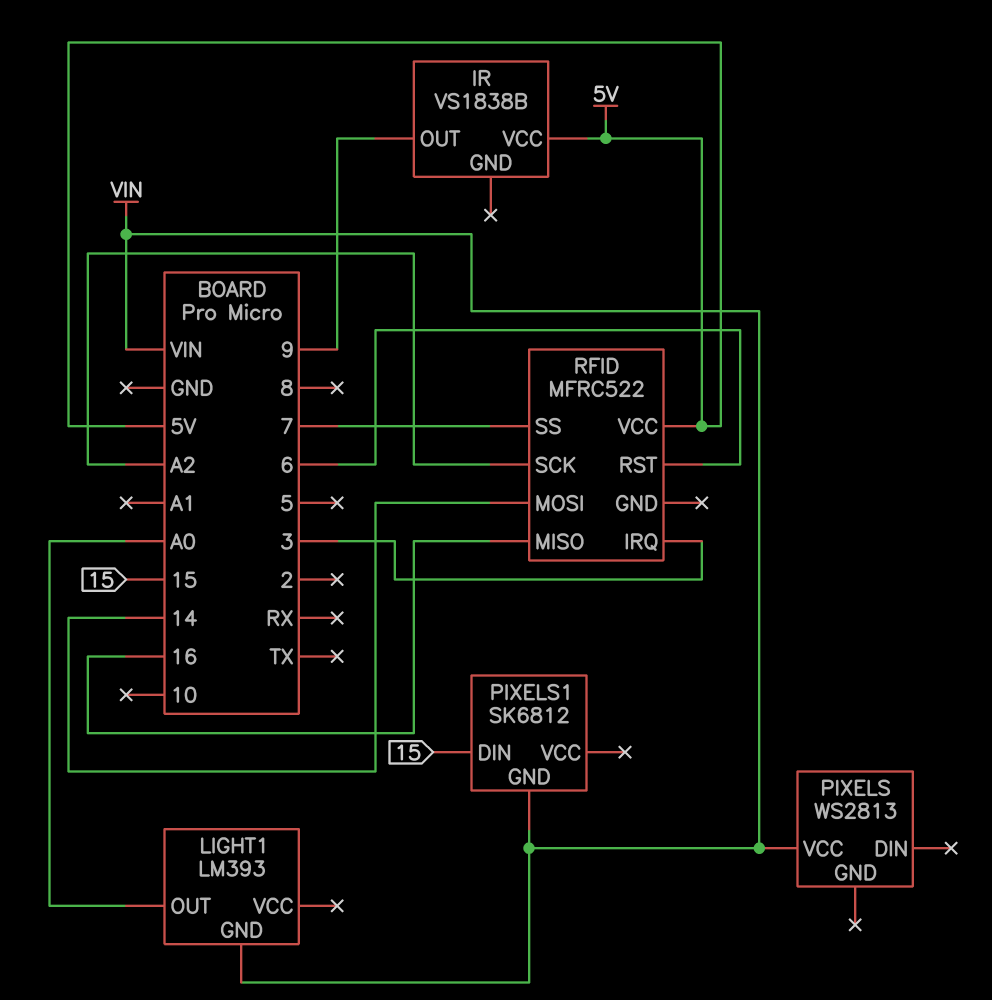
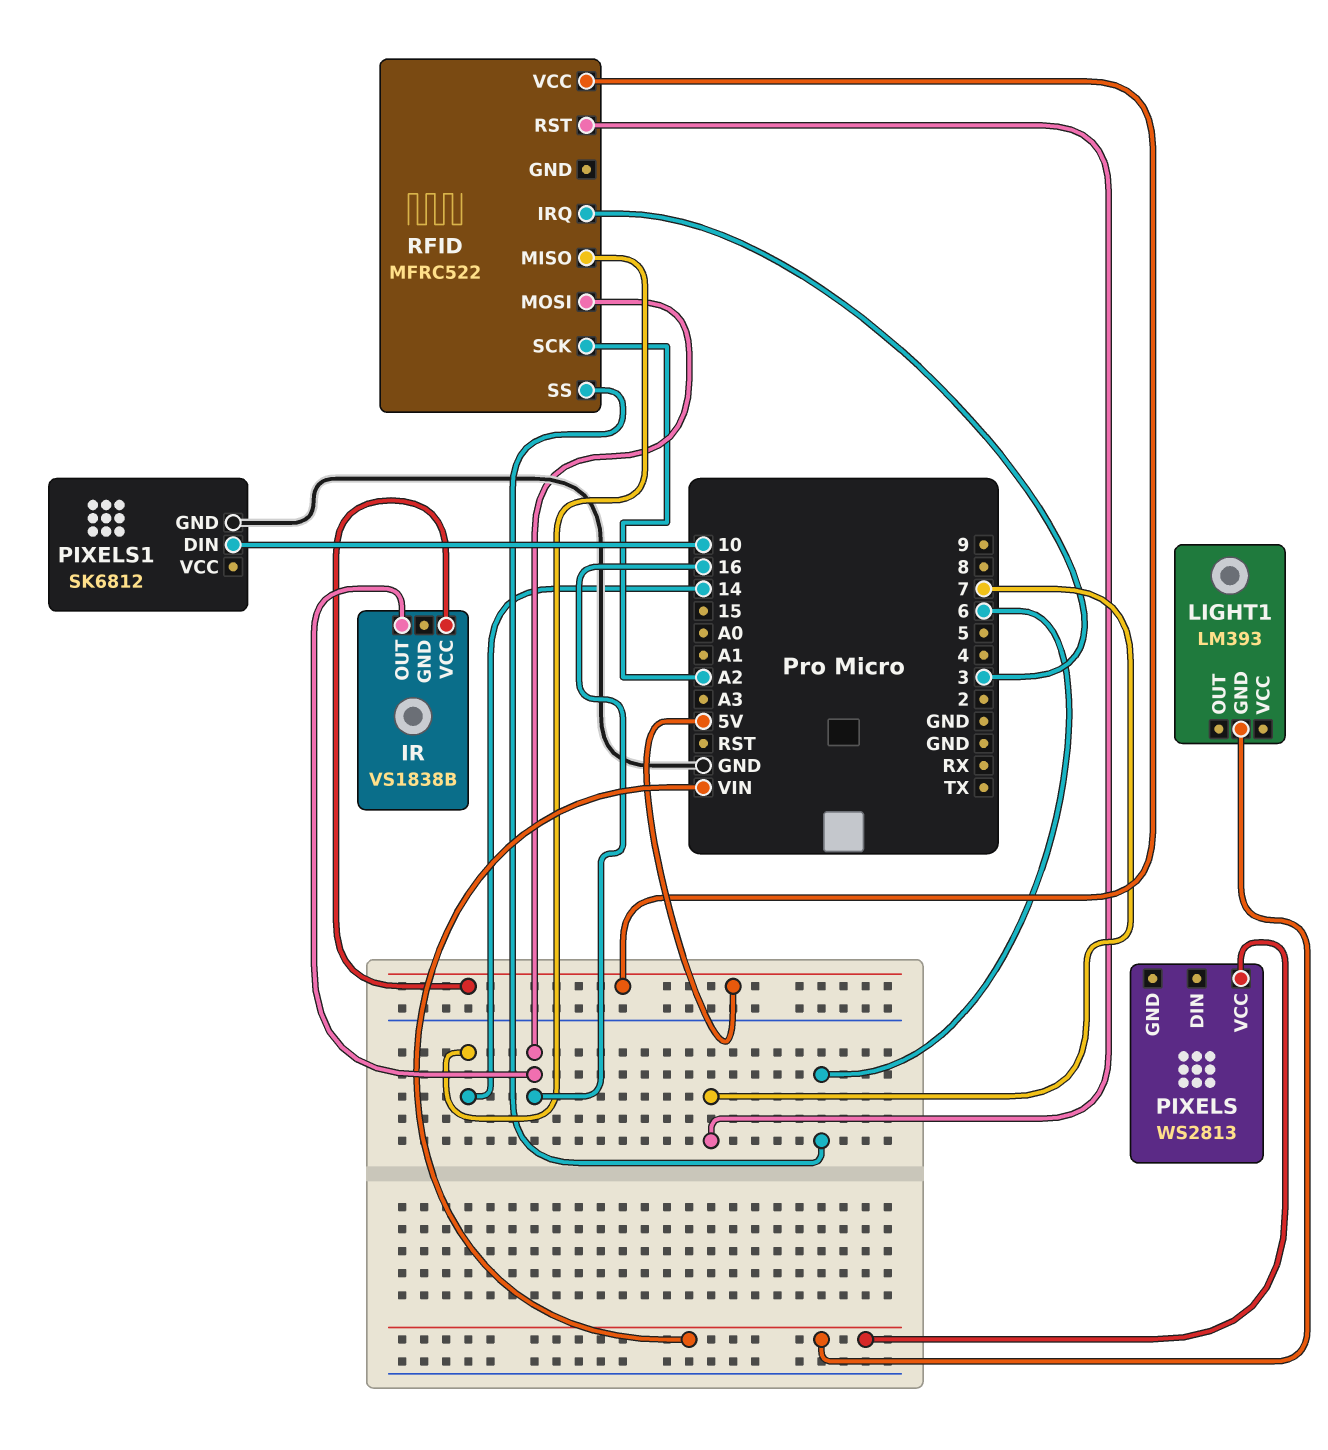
IR pin OUT: 9 -> 16
LIGHT1 pin OUT: A0 -> none
PIXELS1 pin DIN: 15 -> 10
PIXELS1 pin GND: VIN -> GND
RFID pin MISO: 16 -> 14
RFID pin MOSI: 14 -> 16
RFID pin RST: 6 -> 7
RFID pin SS: 7 -> 6

